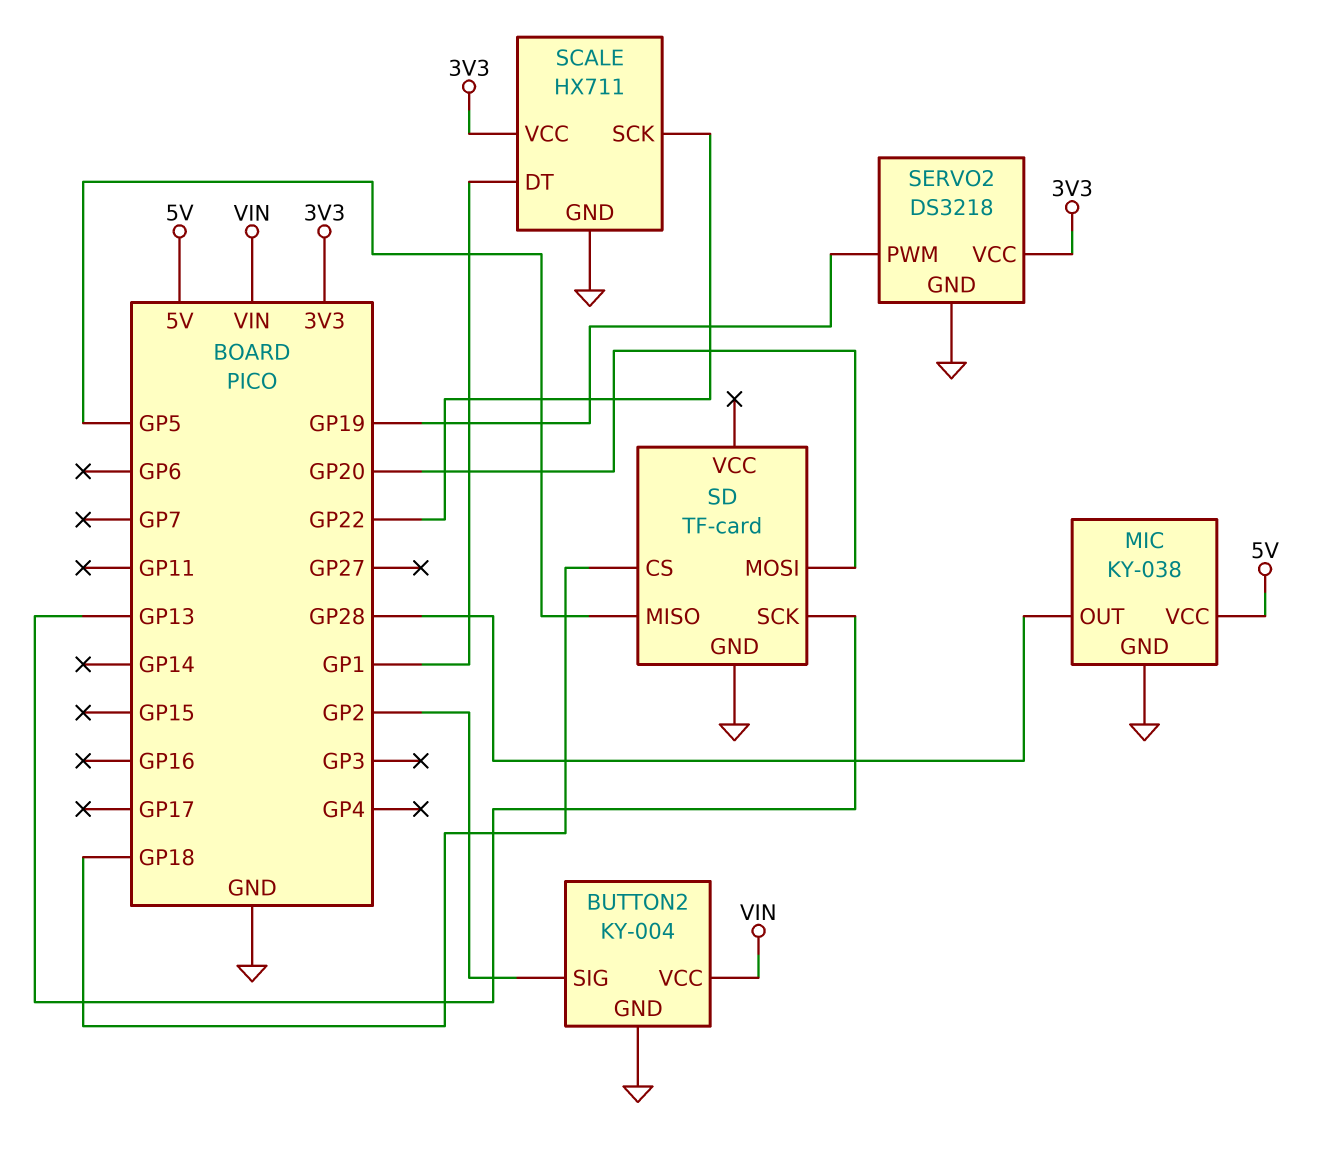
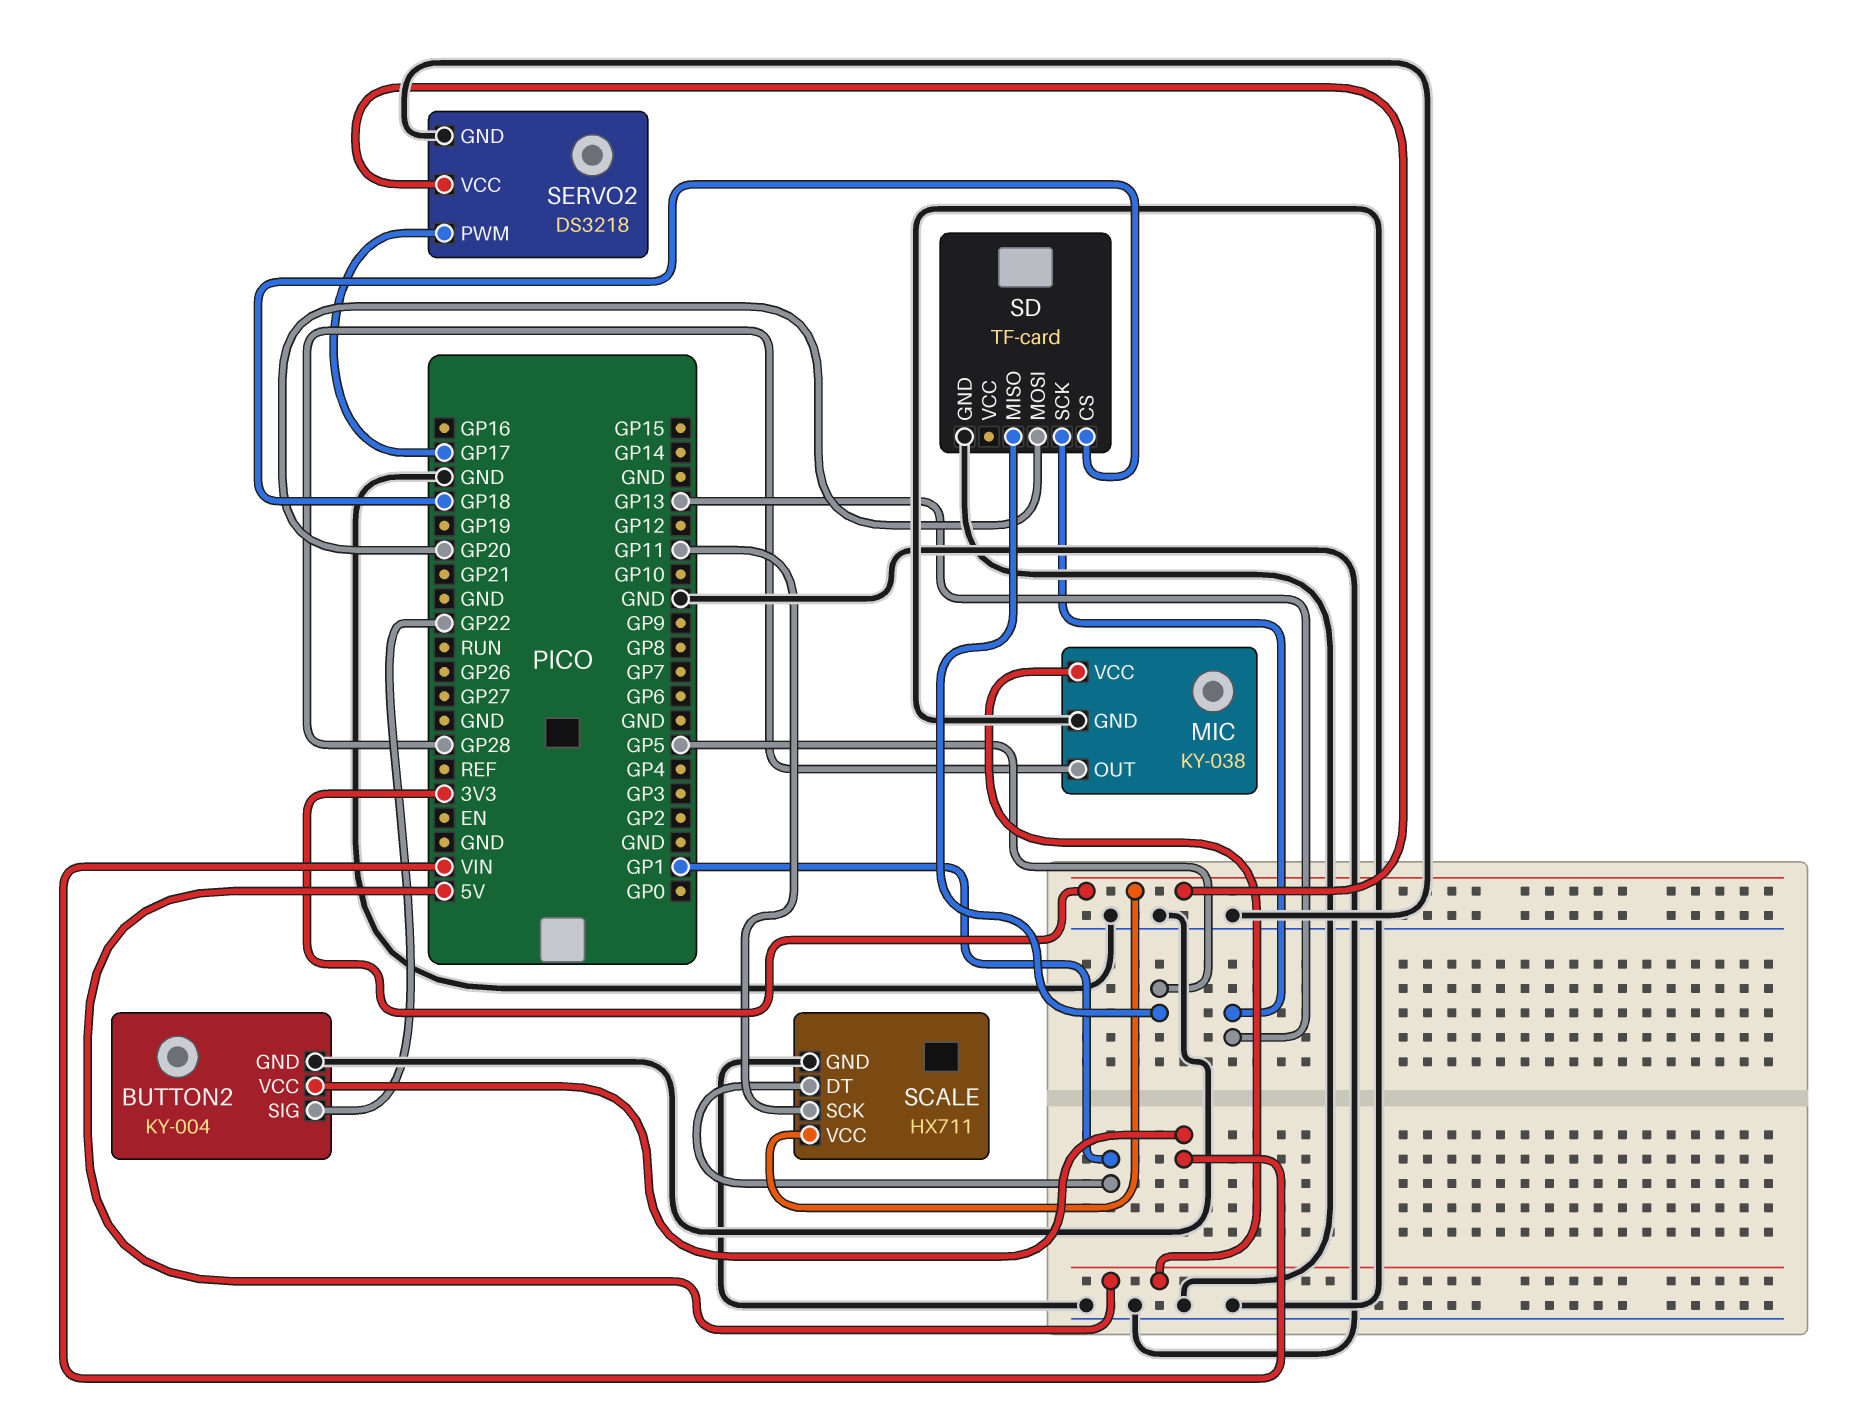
BUTTON2 pin SIG: GP2 -> GP22
SCALE pin SCK: GP22 -> GP11
SERVO2 pin PWM: GP19 -> GP17

